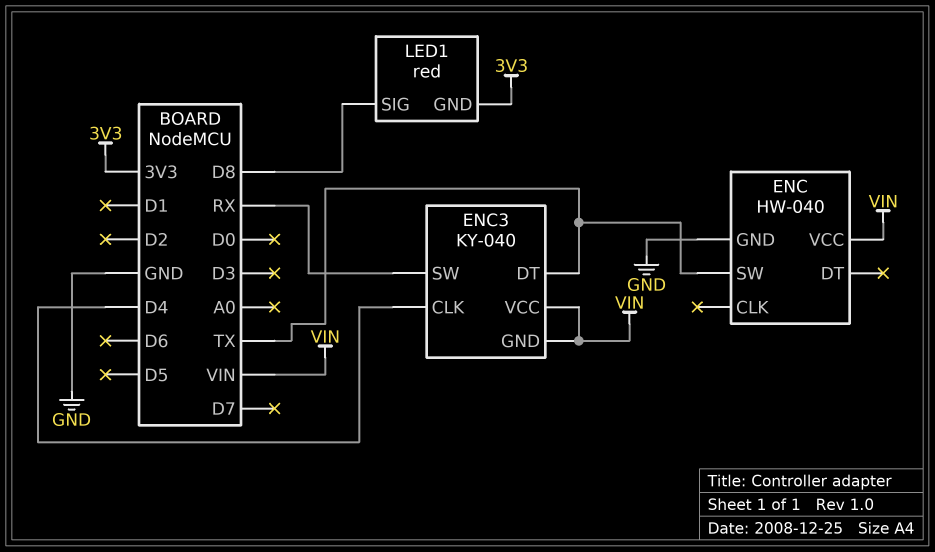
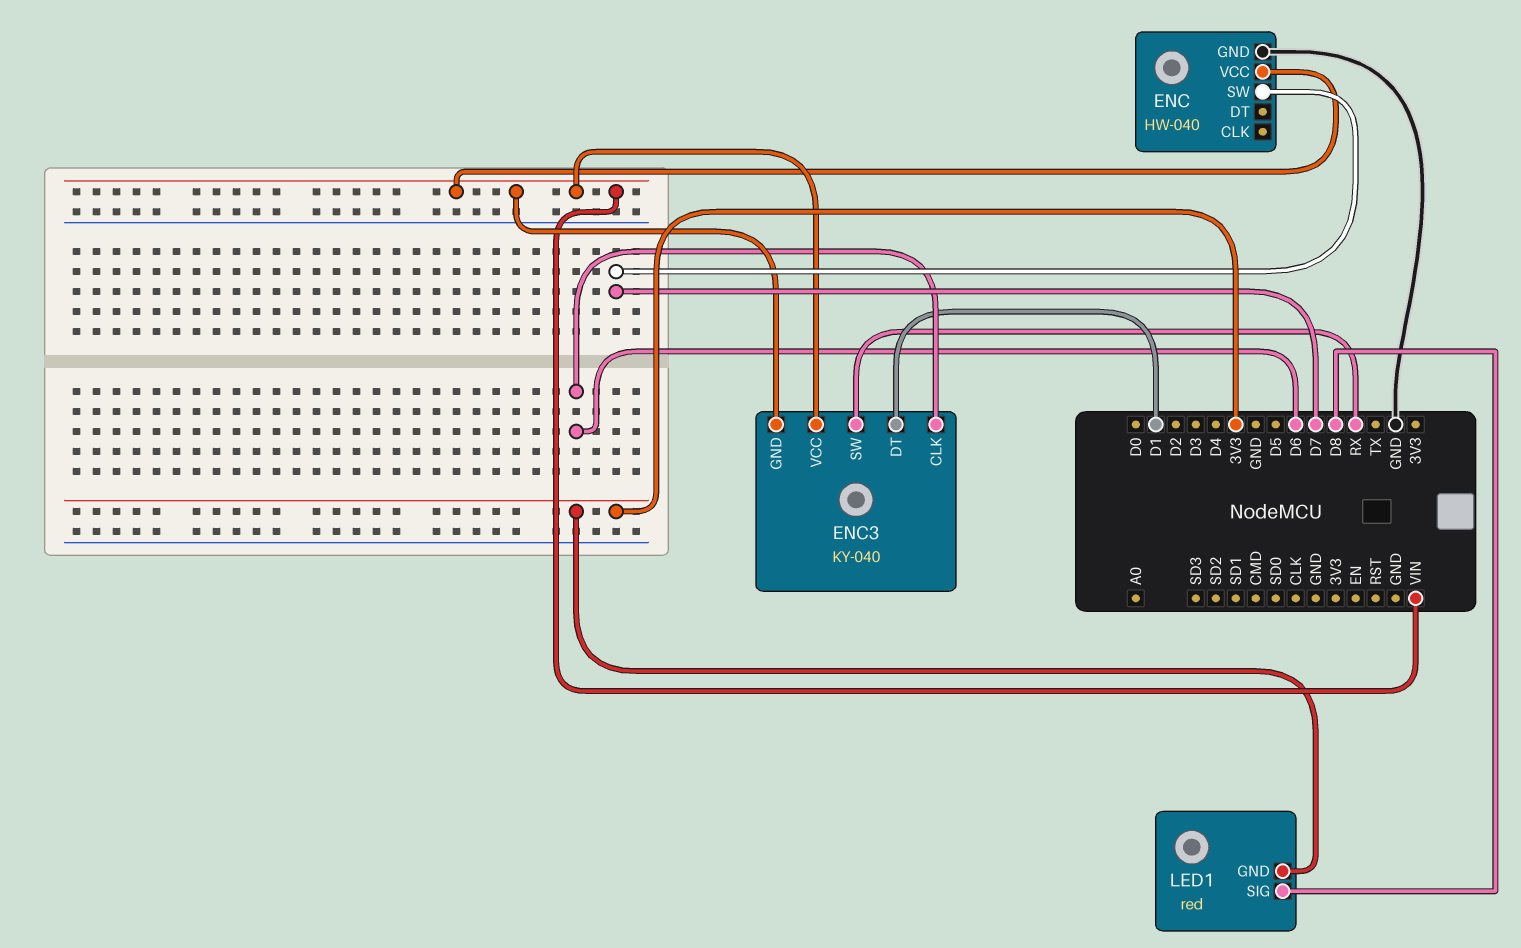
ENC pin SW: TX -> D7
ENC3 pin CLK: D4 -> D6
ENC3 pin DT: TX -> D1

